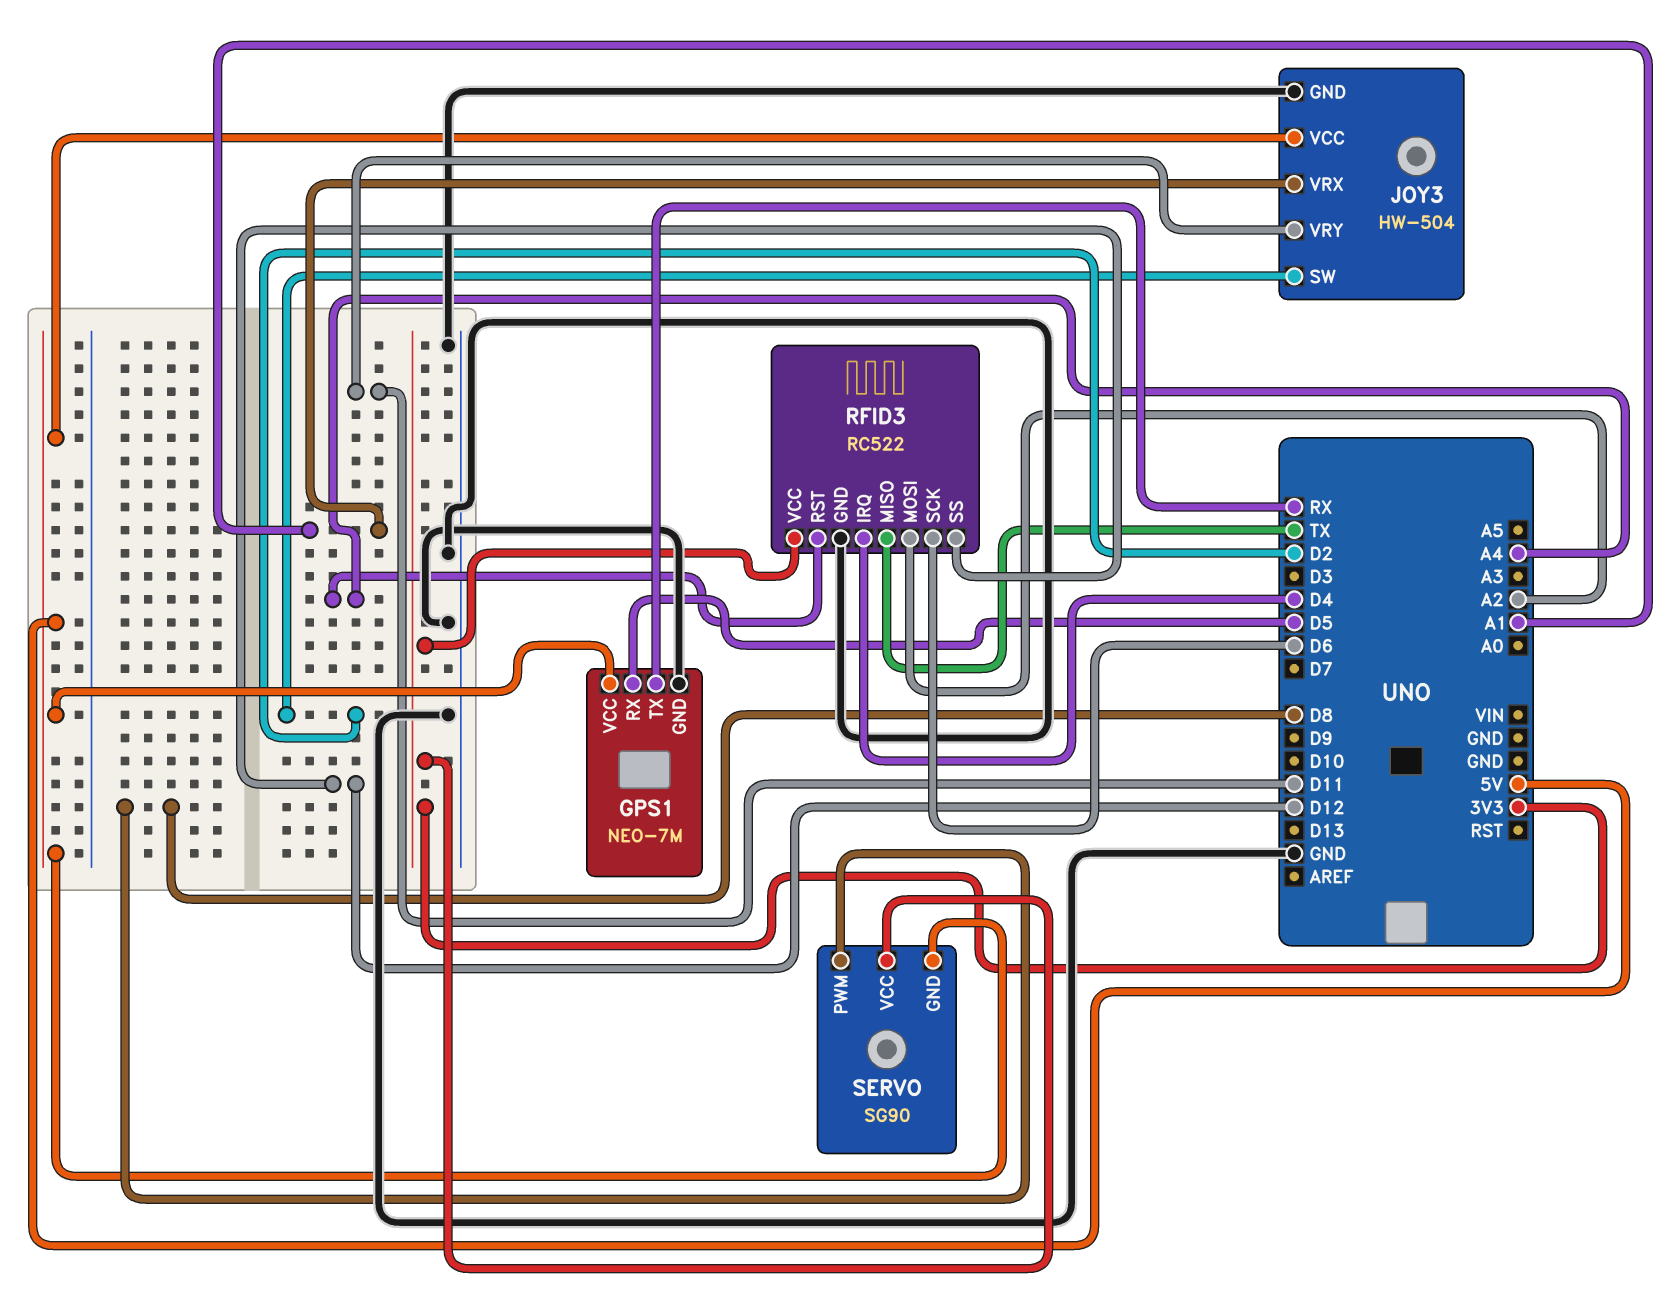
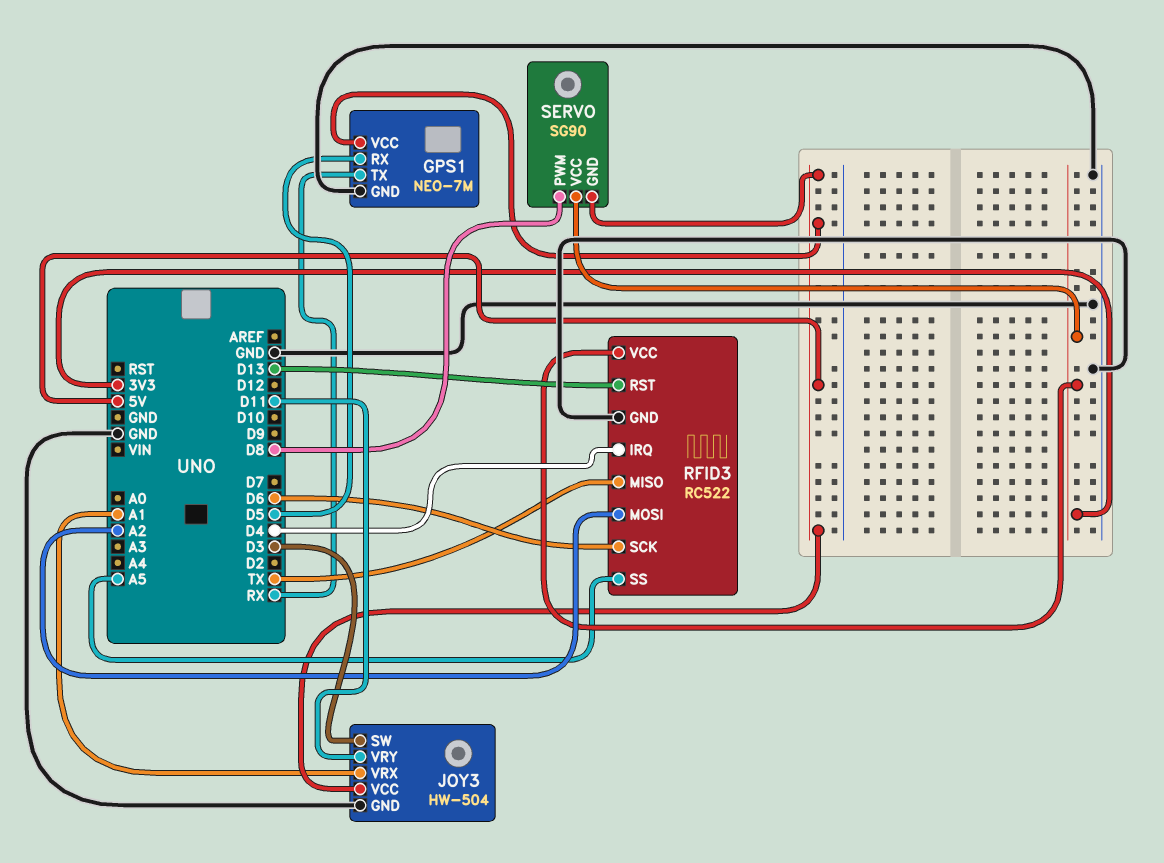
JOY3 pin SW: D2 -> D3
RFID3 pin RST: A4 -> D13
RFID3 pin SS: D12 -> A5

